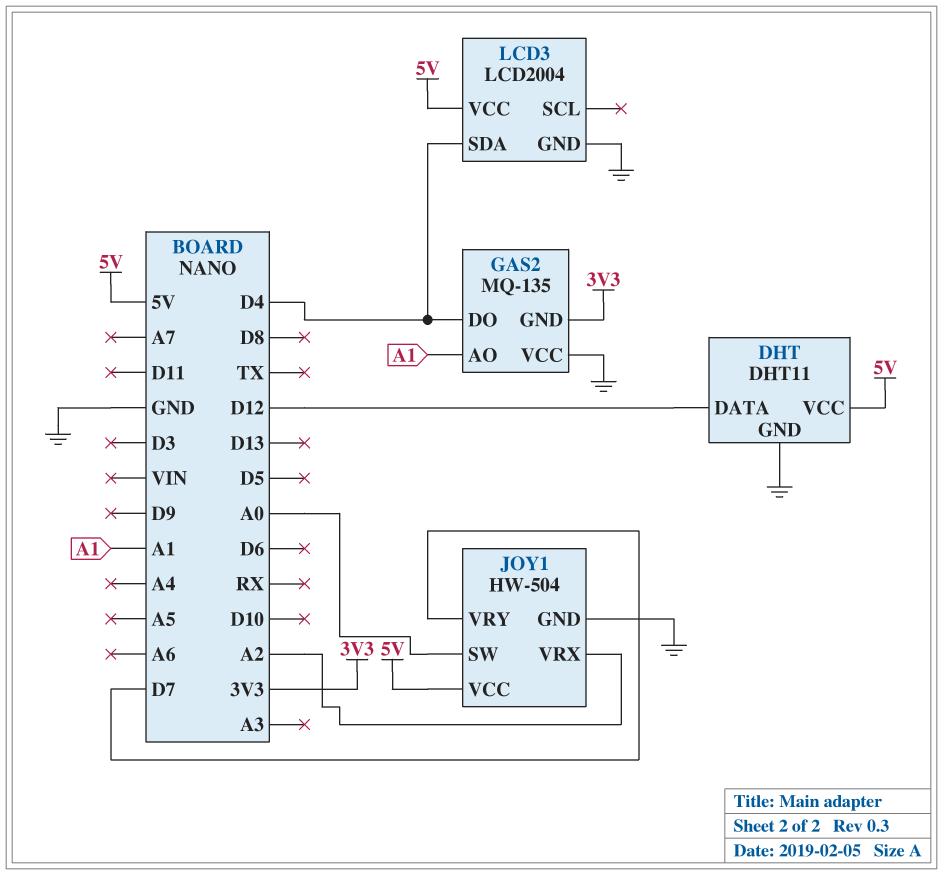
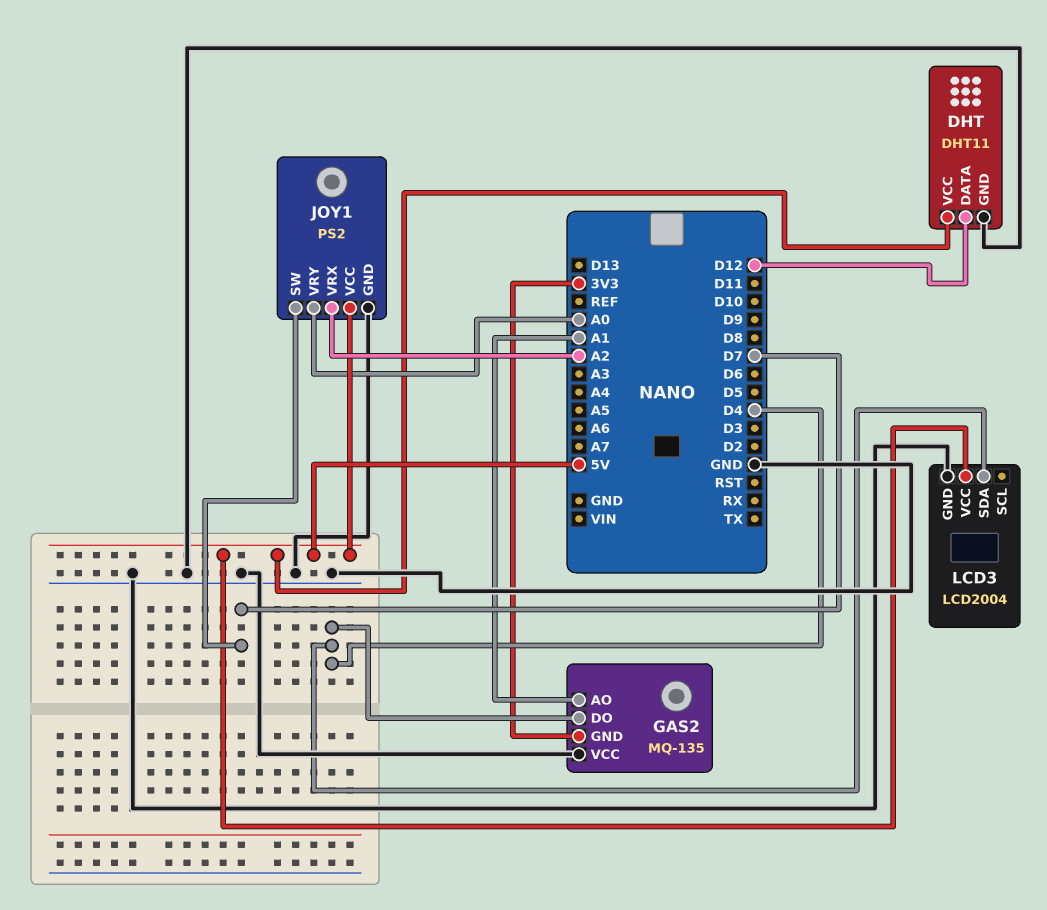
JOY1: HW-504 -> PS2
JOY1 pin SW: A0 -> D7
JOY1 pin VRY: D7 -> A0

